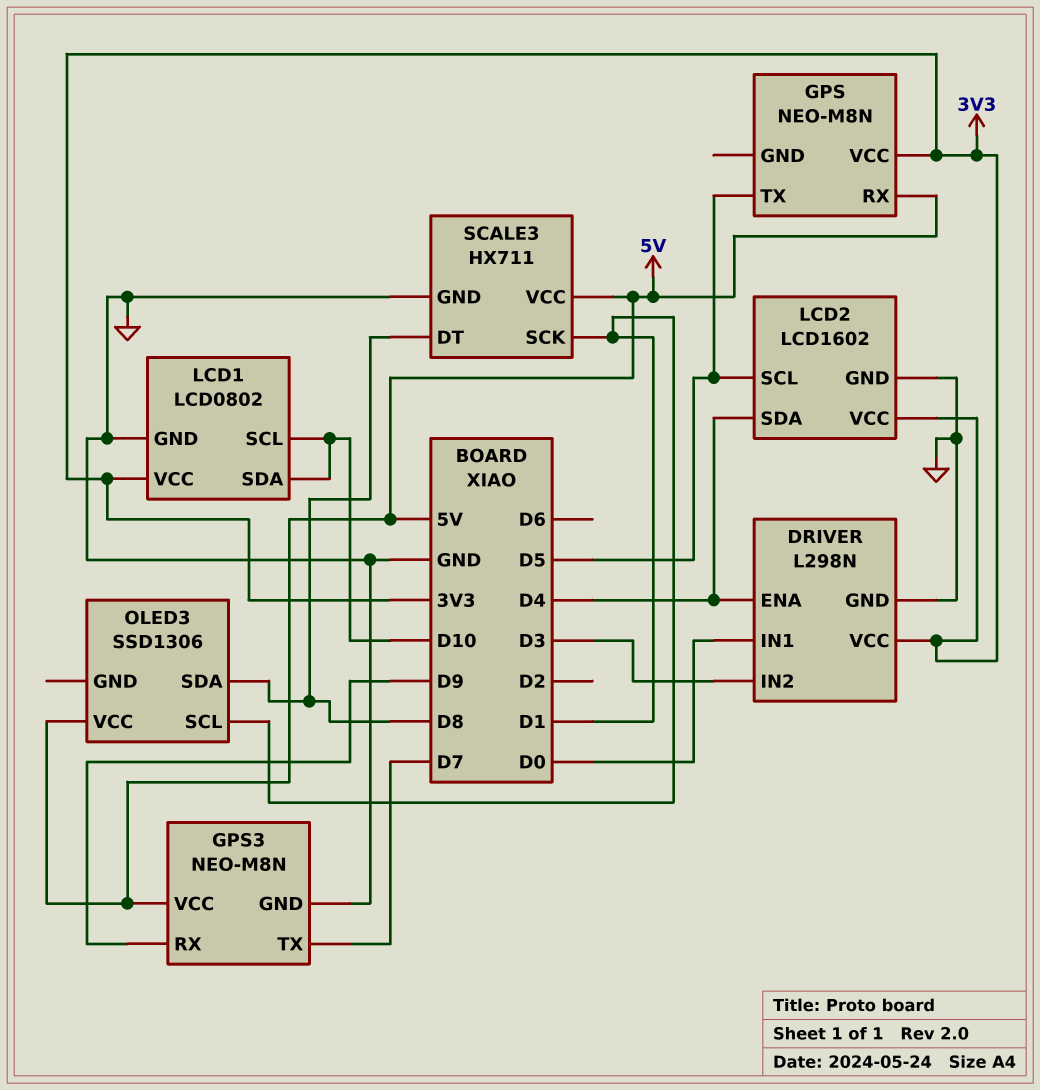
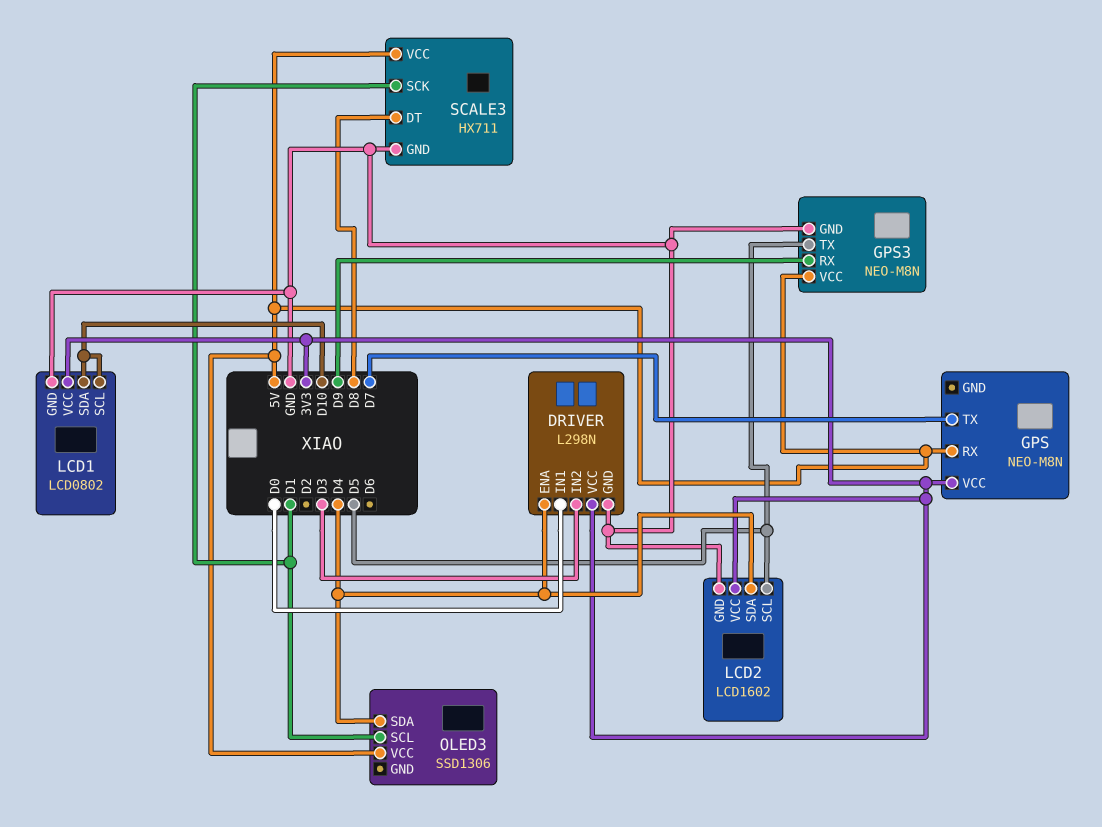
GPS pin TX: D5 -> D7
GPS3 pin TX: D7 -> D5
OLED3 pin SDA: D8 -> D4

